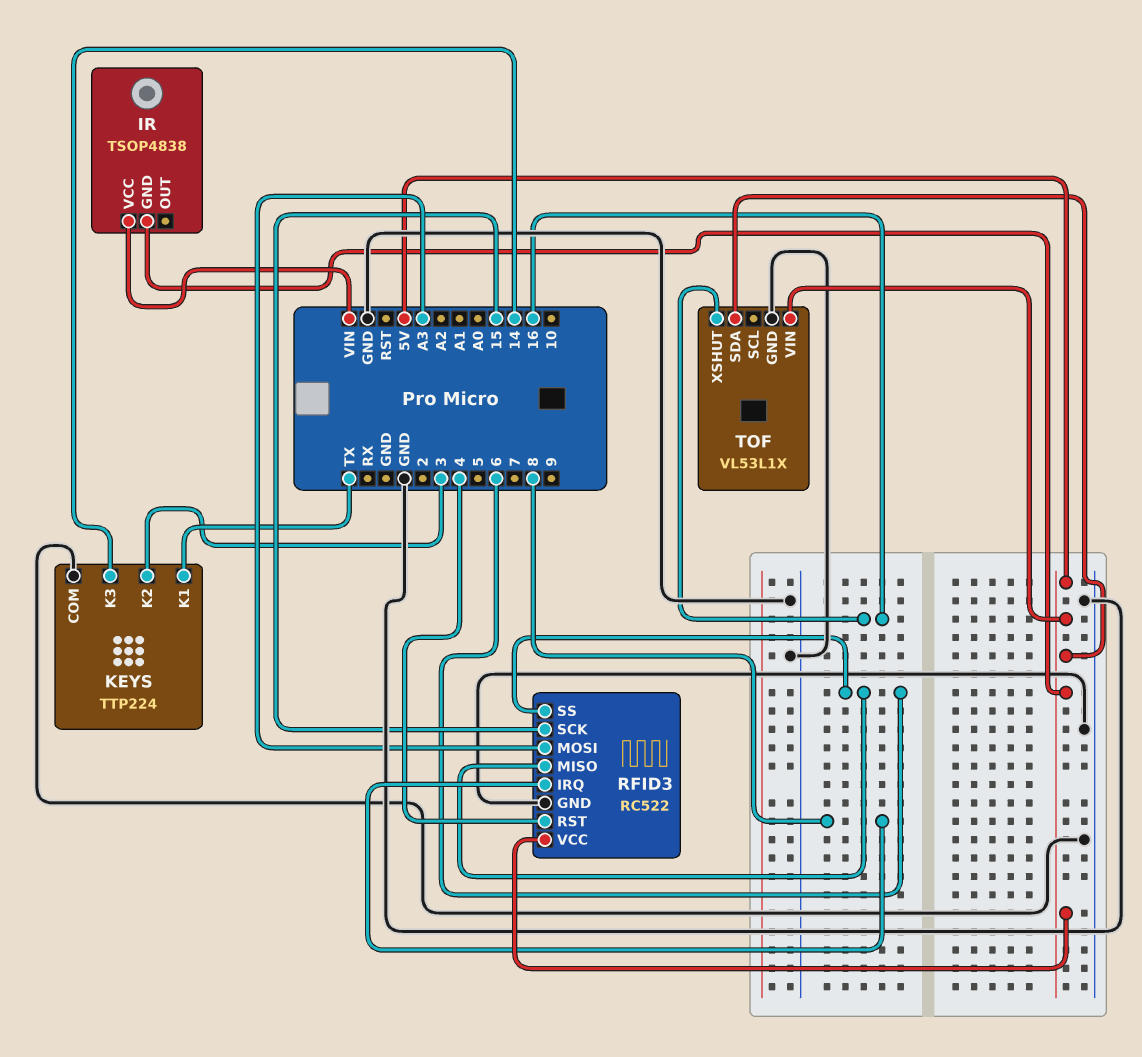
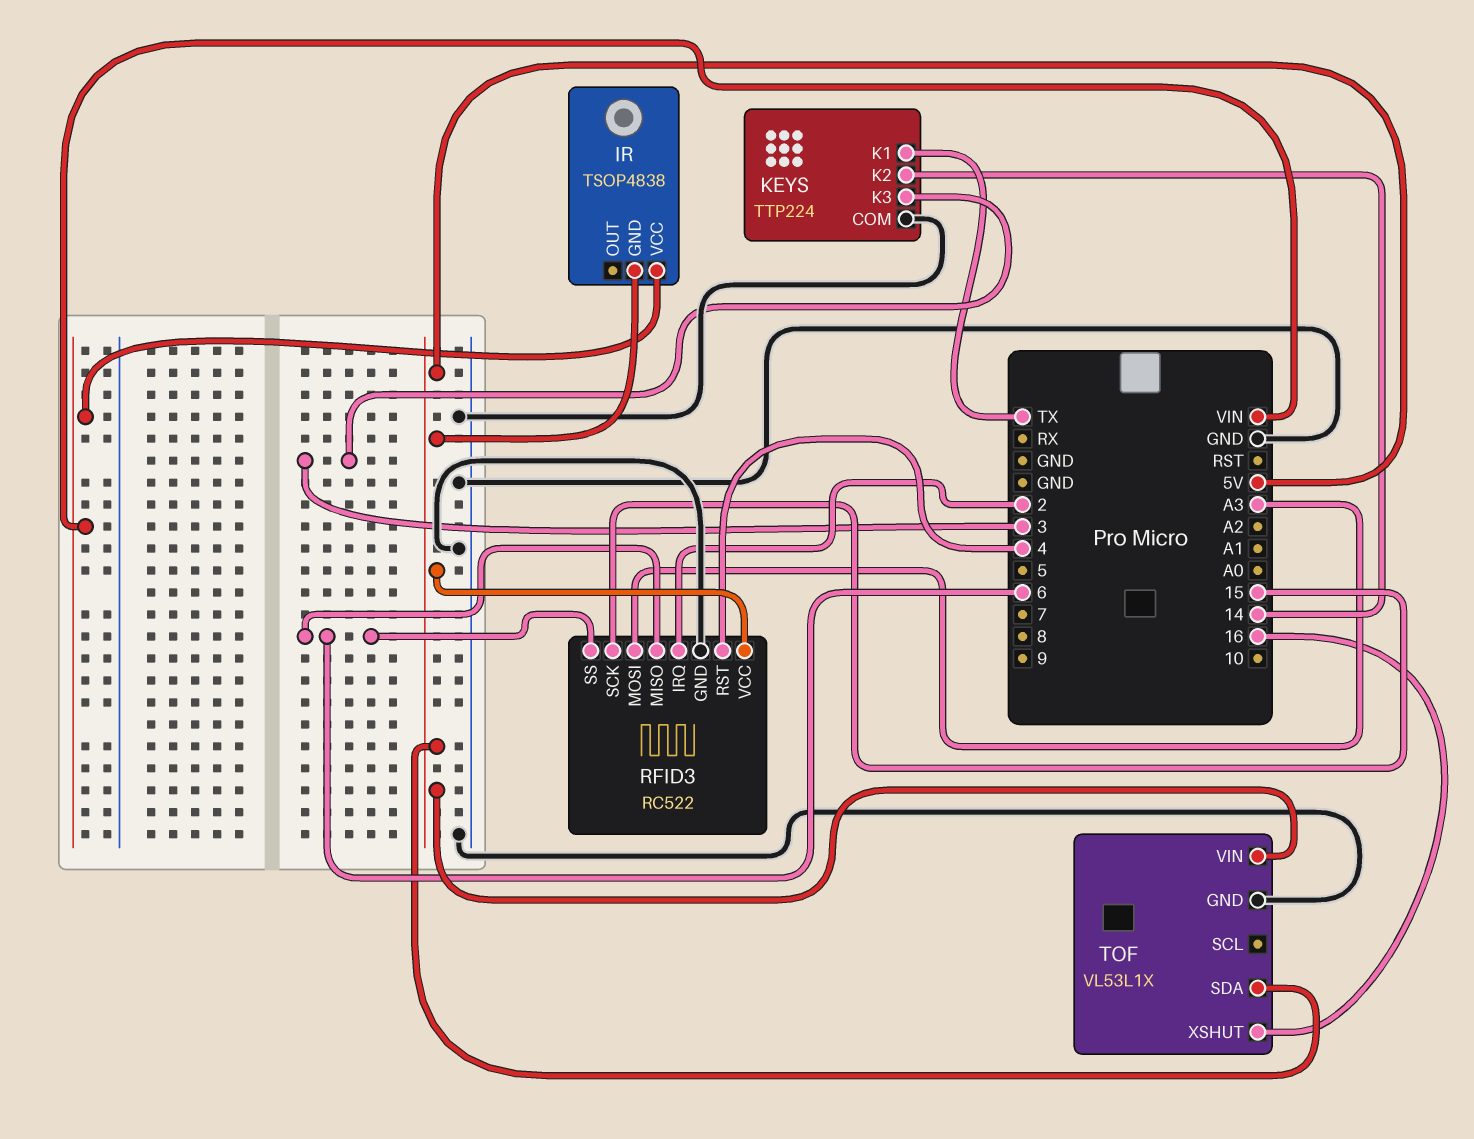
KEYS pin K2: 3 -> 14
KEYS pin K3: 14 -> 3
RFID3 pin IRQ: 8 -> 2

